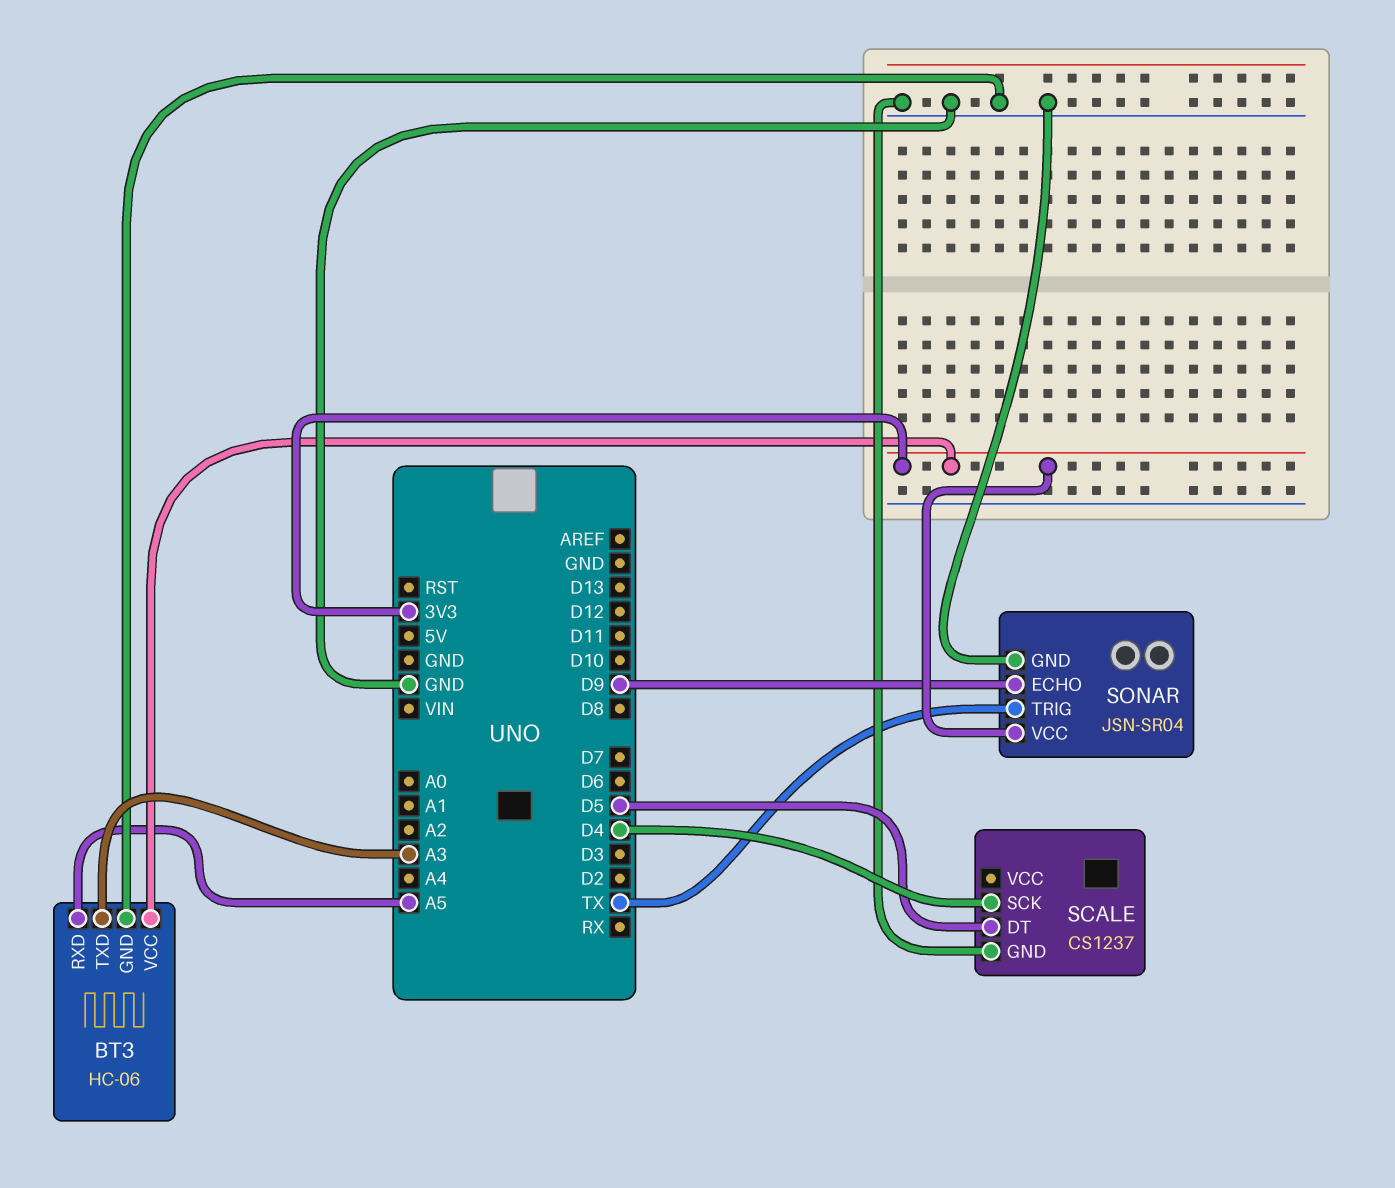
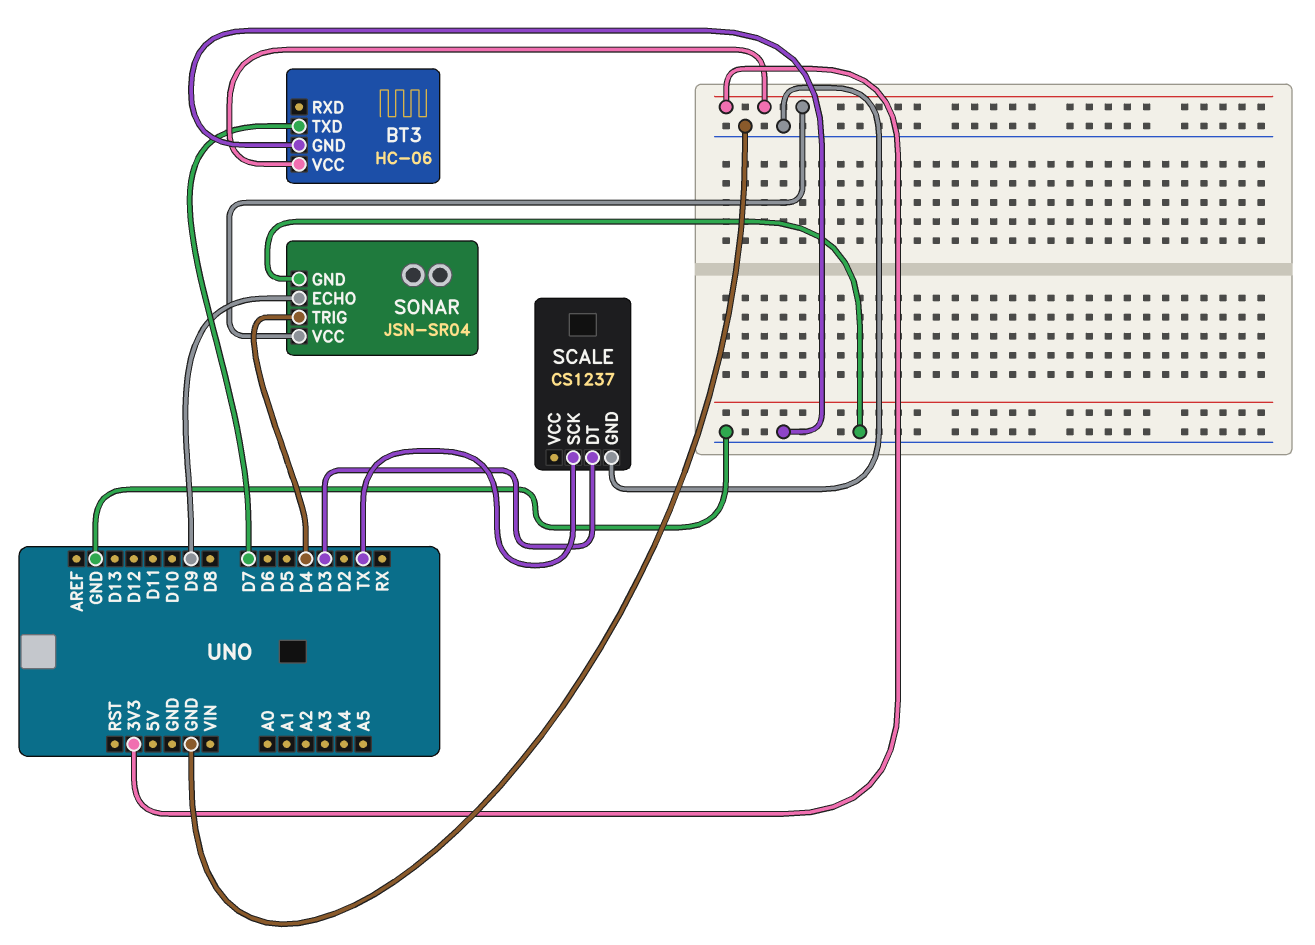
BT3 pin RXD: A5 -> none
BT3 pin TXD: A3 -> D7
SCALE pin DT: D5 -> D3
SCALE pin SCK: D4 -> TX
SONAR pin TRIG: TX -> D4

